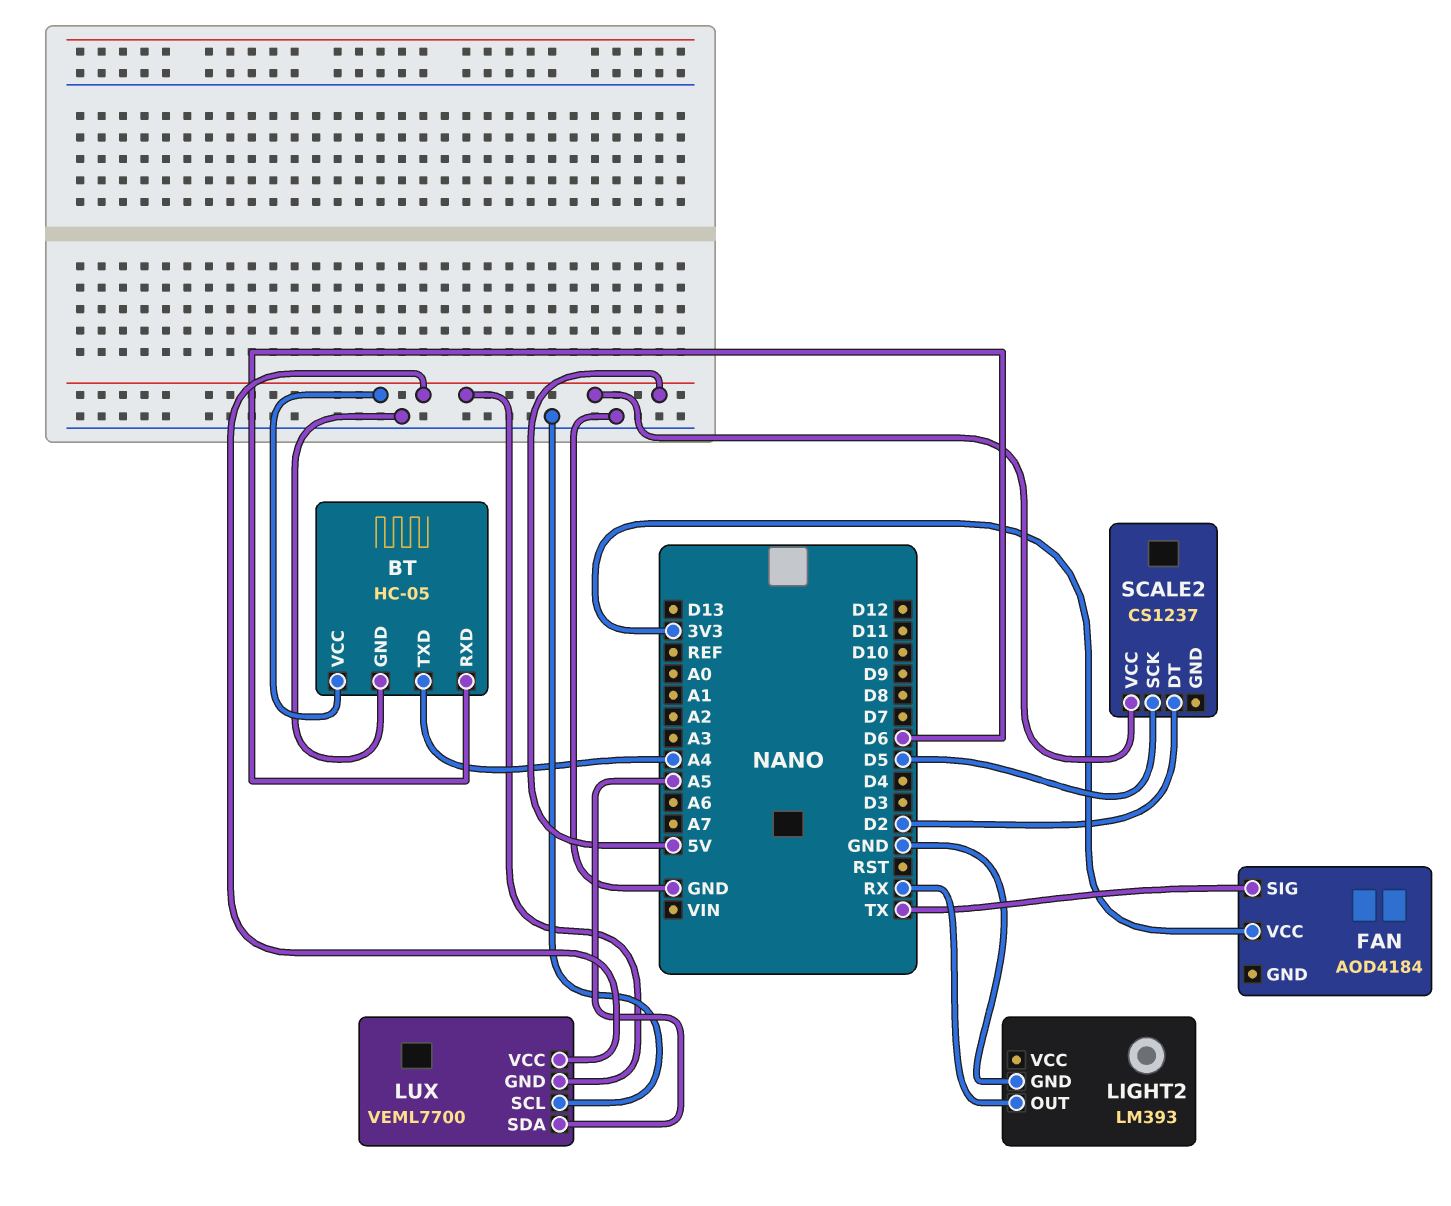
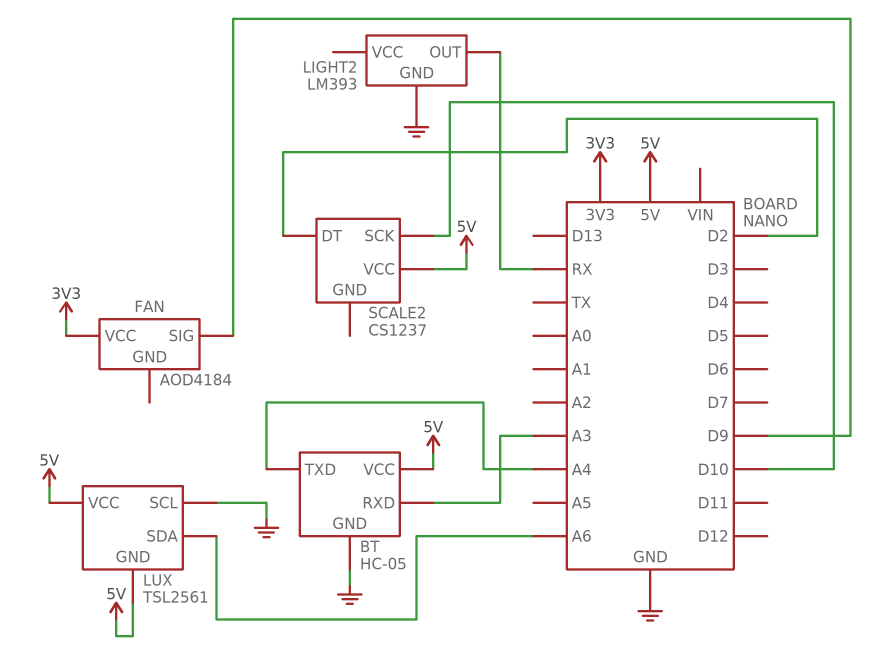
BT pin RXD: D6 -> A3
FAN pin SIG: TX -> D9
LUX: VEML7700 -> TSL2561
LUX pin SDA: A5 -> A6
SCALE2 pin SCK: D5 -> D10

